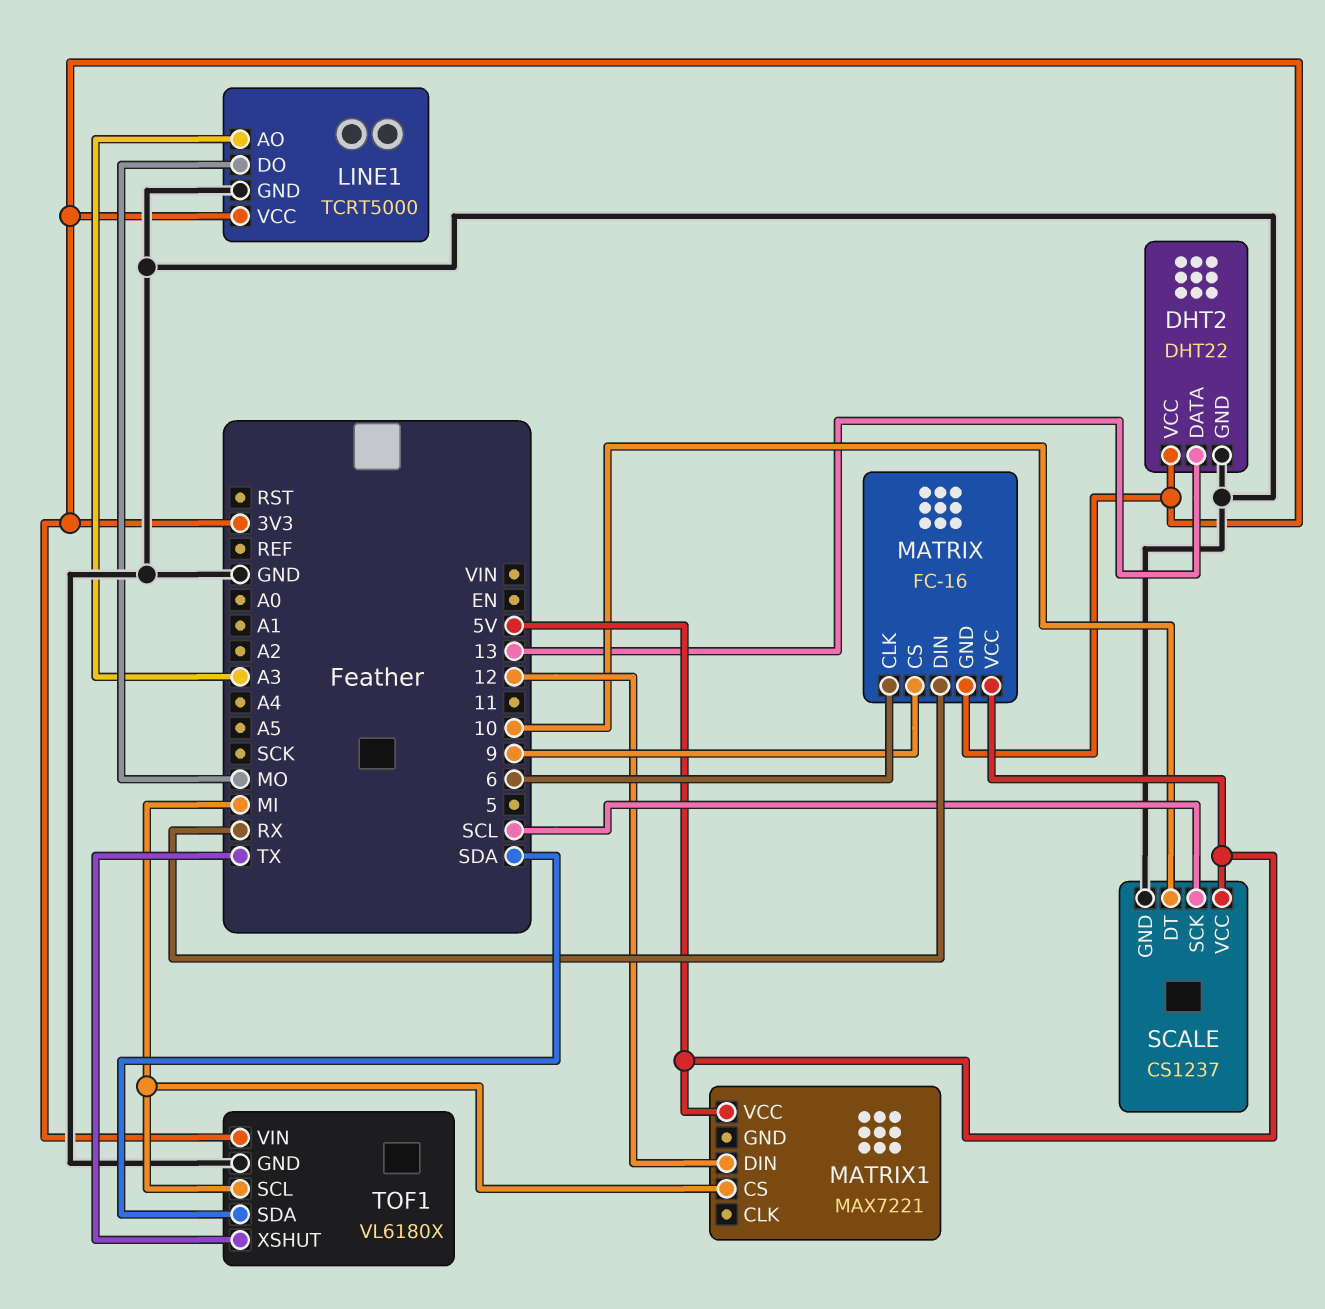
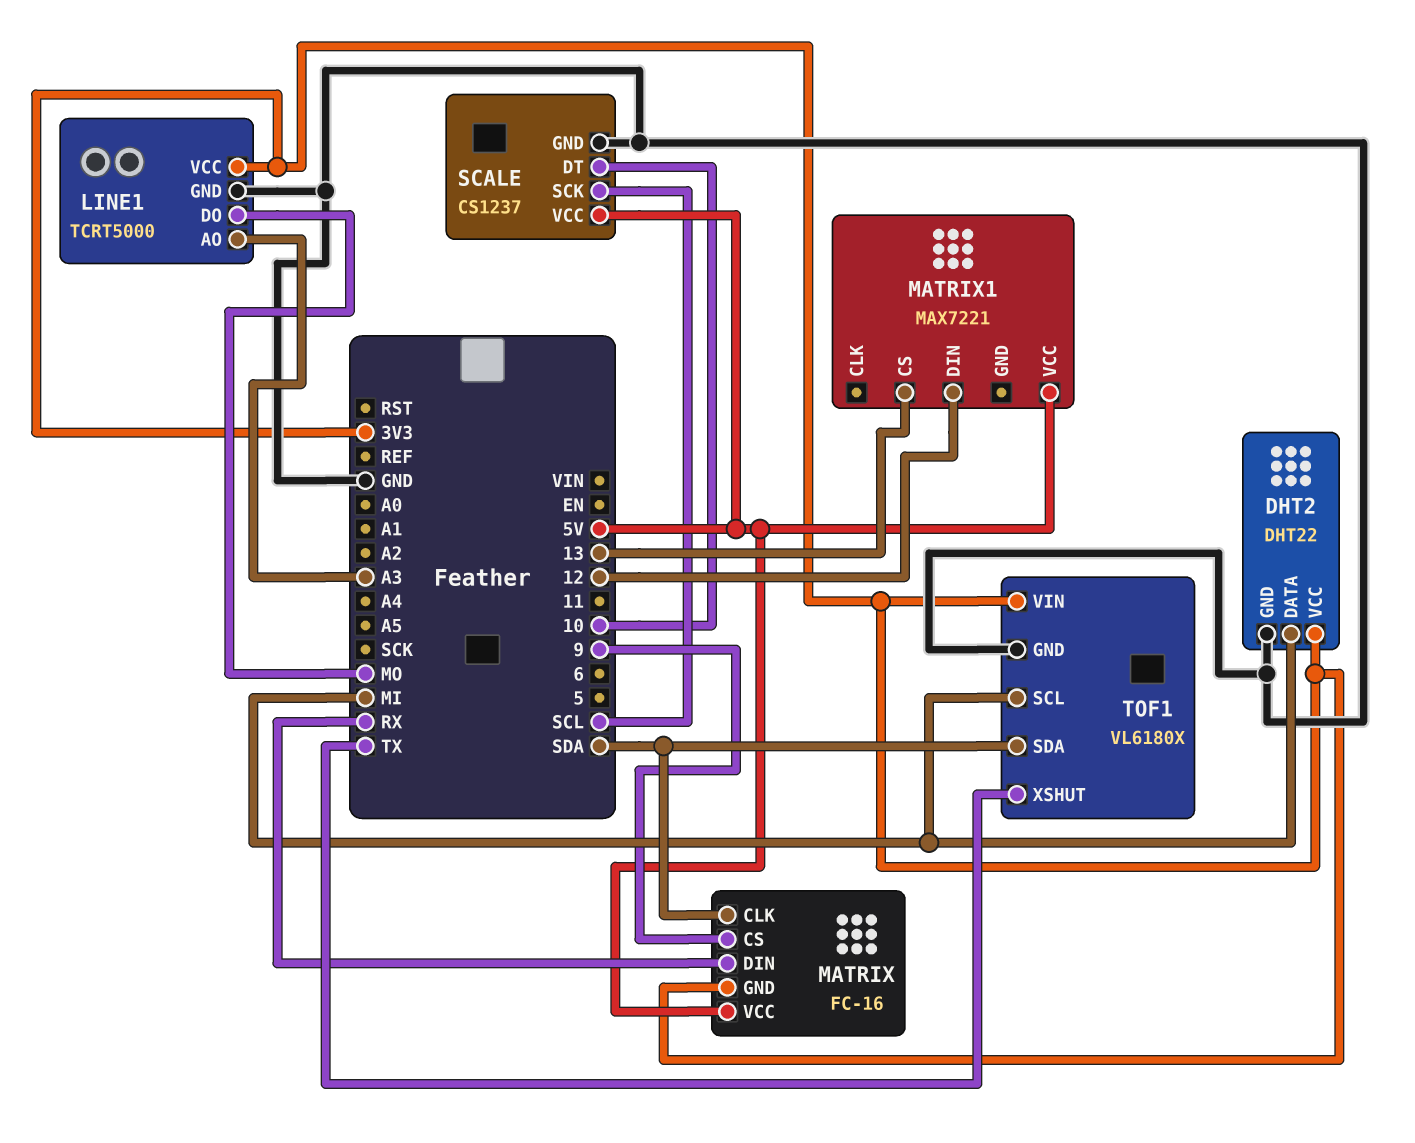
DHT2 pin DATA: 13 -> MI
MATRIX pin CLK: 6 -> SDA
MATRIX1 pin CS: MI -> 13

